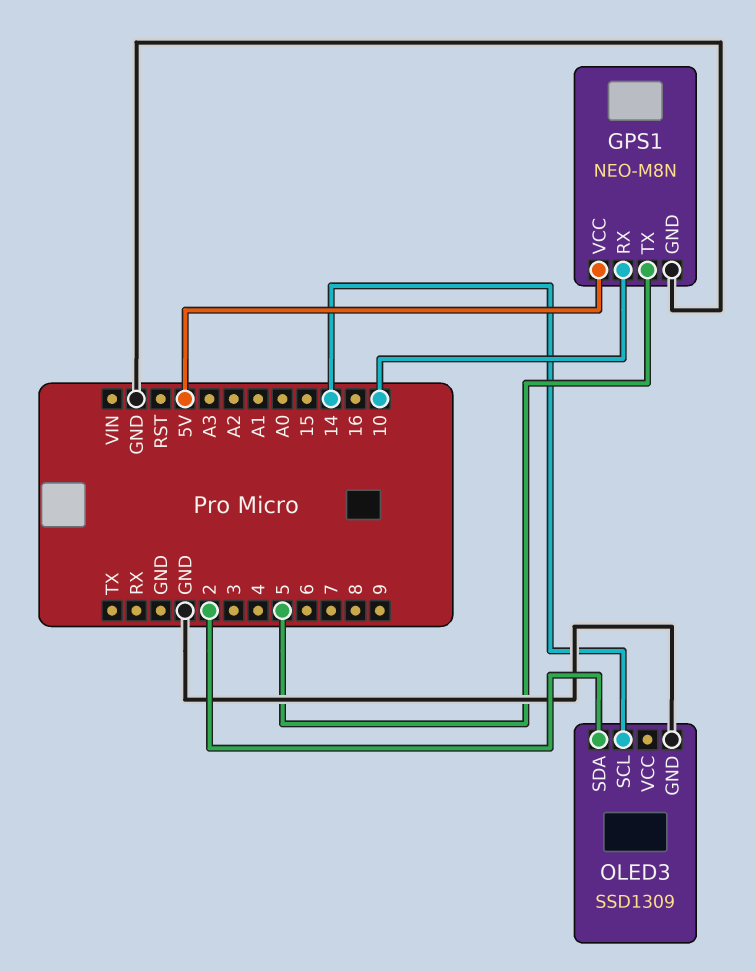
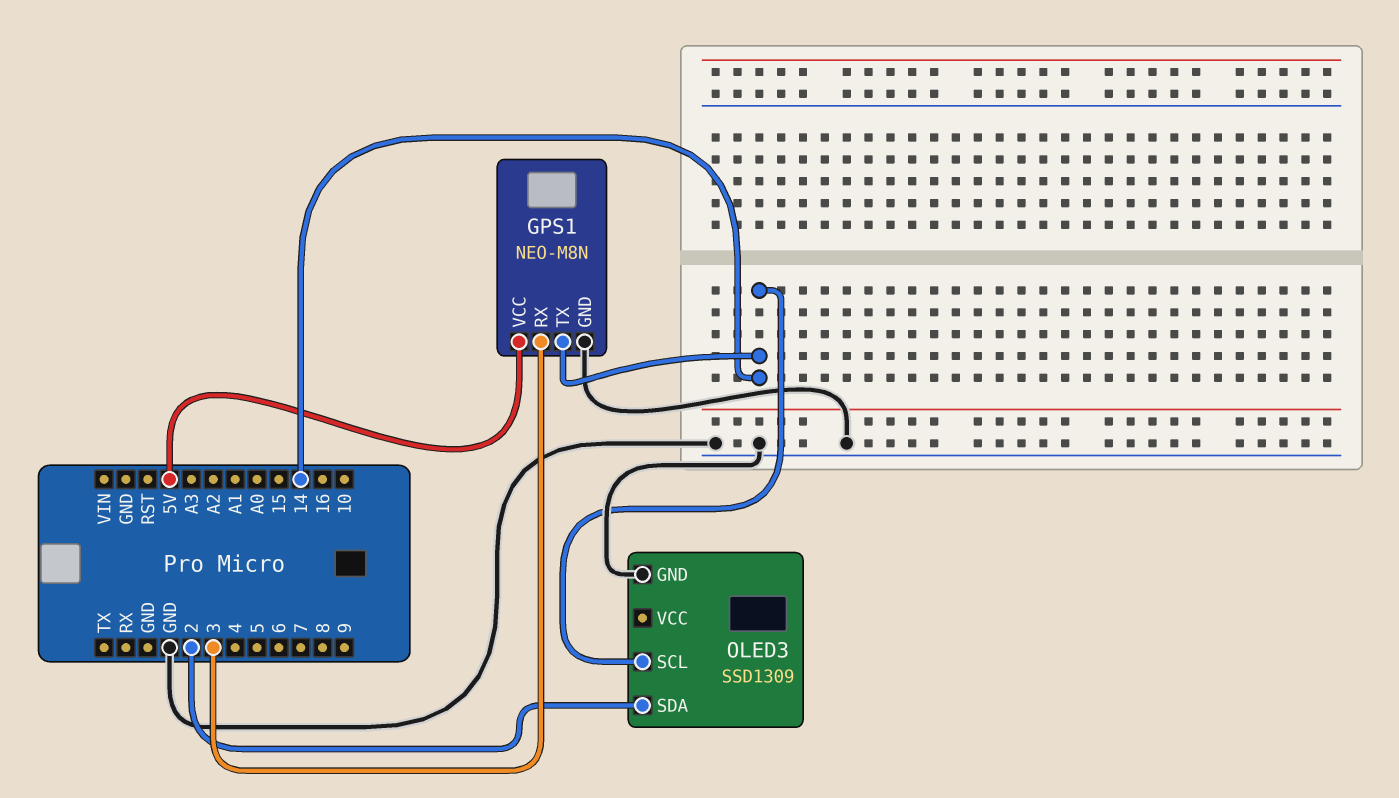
GPS1 pin RX: 10 -> 3
GPS1 pin TX: 5 -> 14

